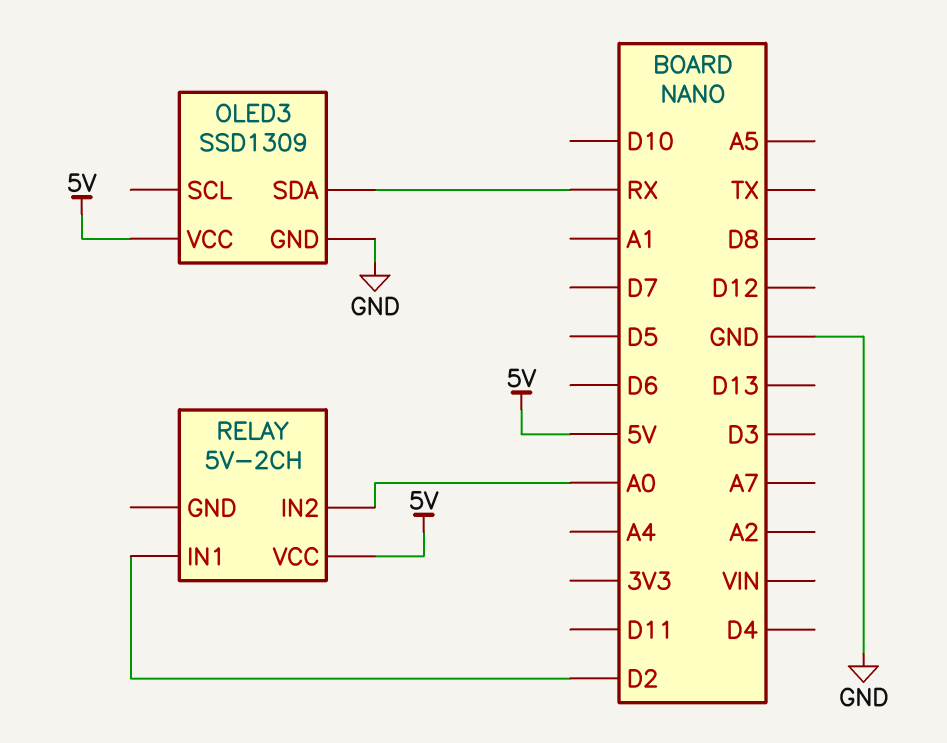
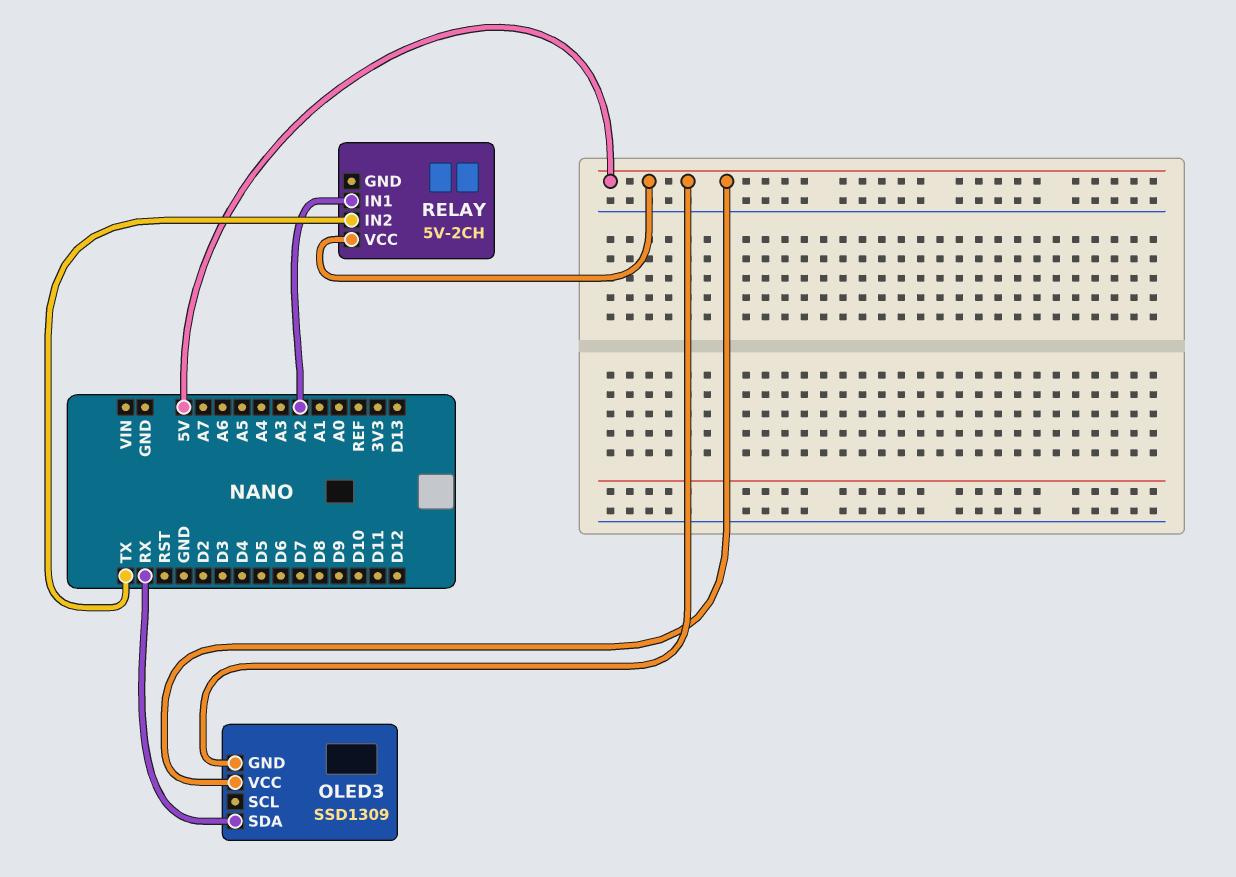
OLED3 pin GND: GND -> 5V
RELAY pin IN1: D2 -> A2
RELAY pin IN2: A0 -> TX

